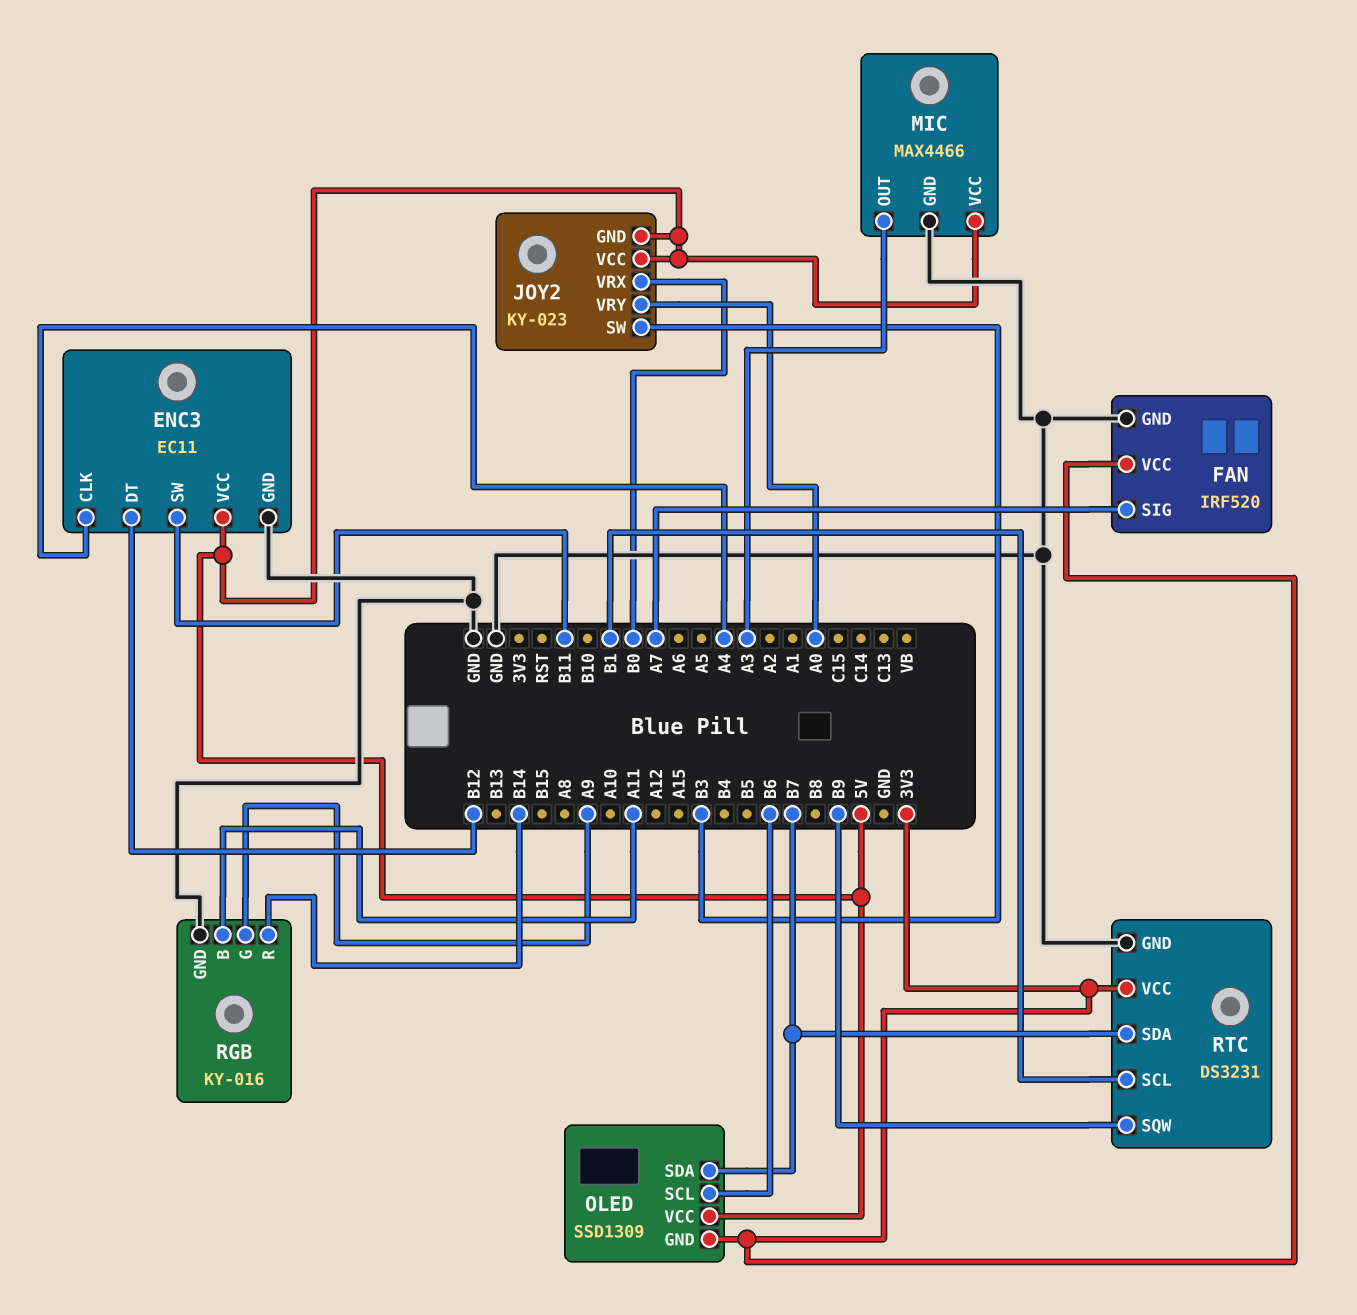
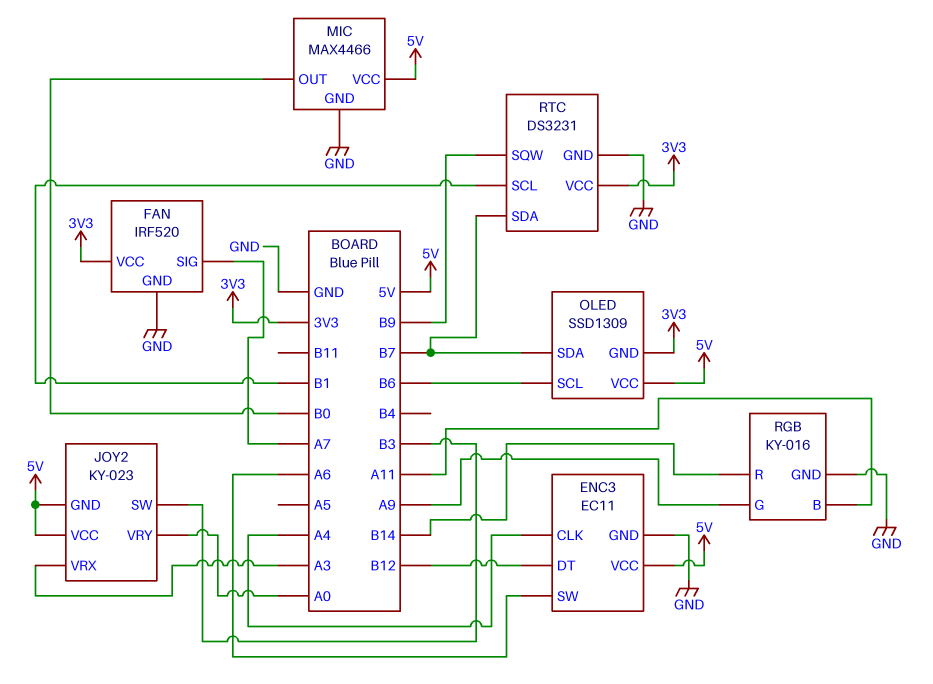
ENC3 pin SW: B11 -> A6
JOY2 pin VRX: B0 -> A3
MIC pin OUT: A3 -> B0

